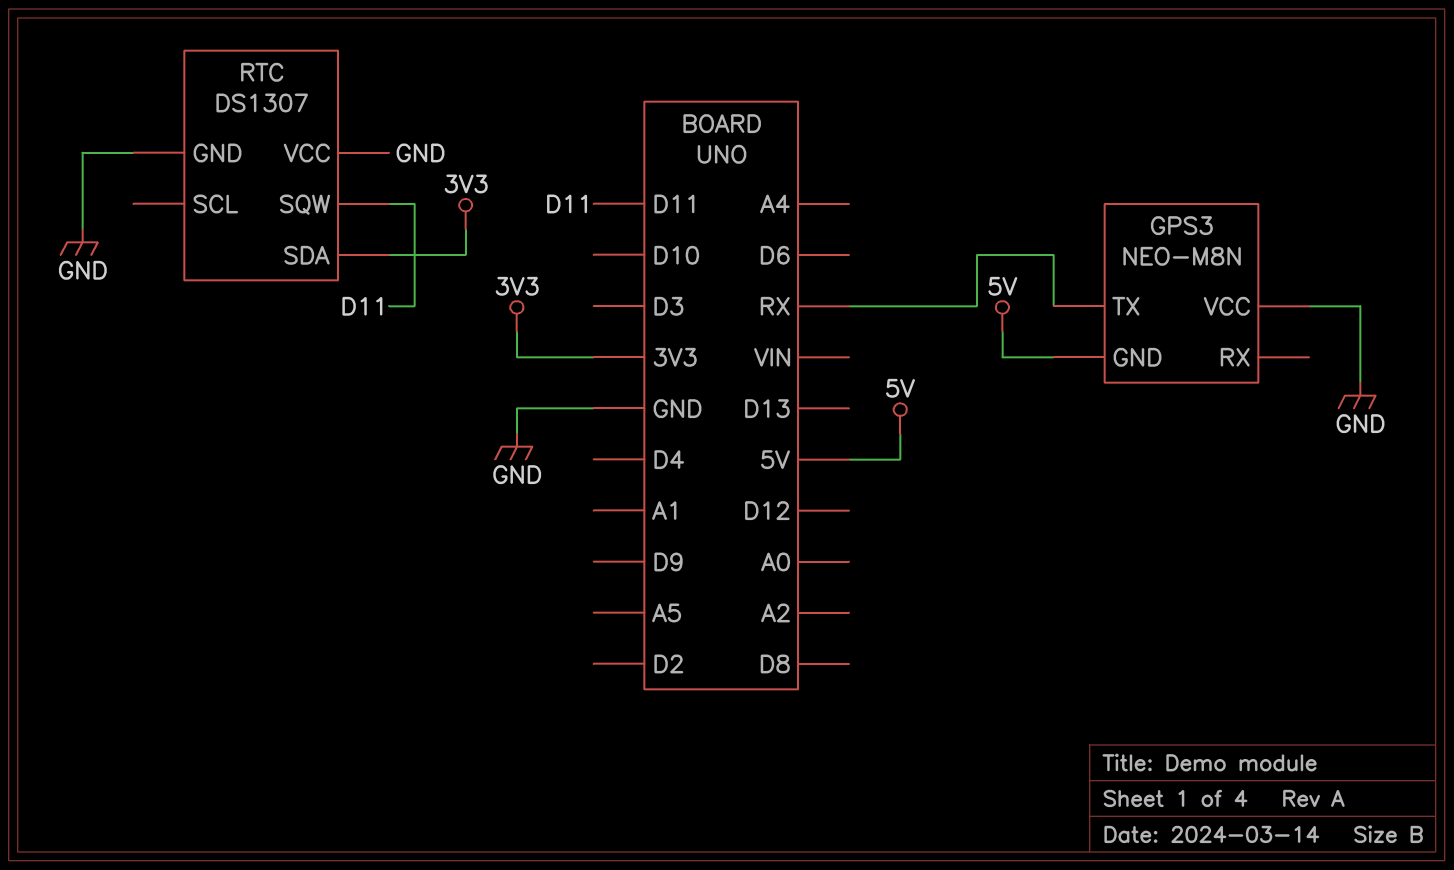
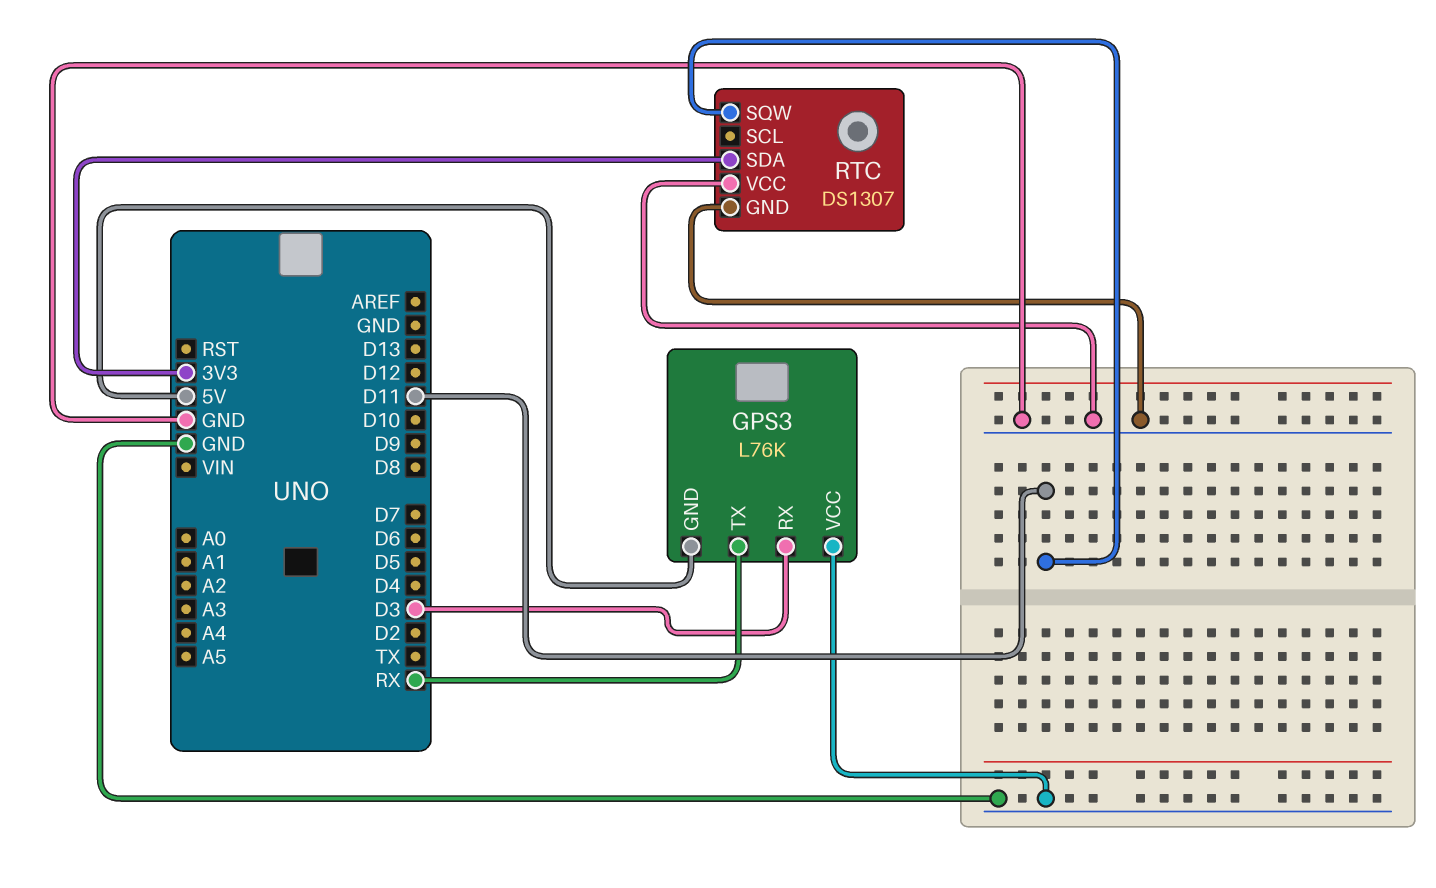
GPS3: NEO-M8N -> L76K
GPS3 pin RX: none -> D3

